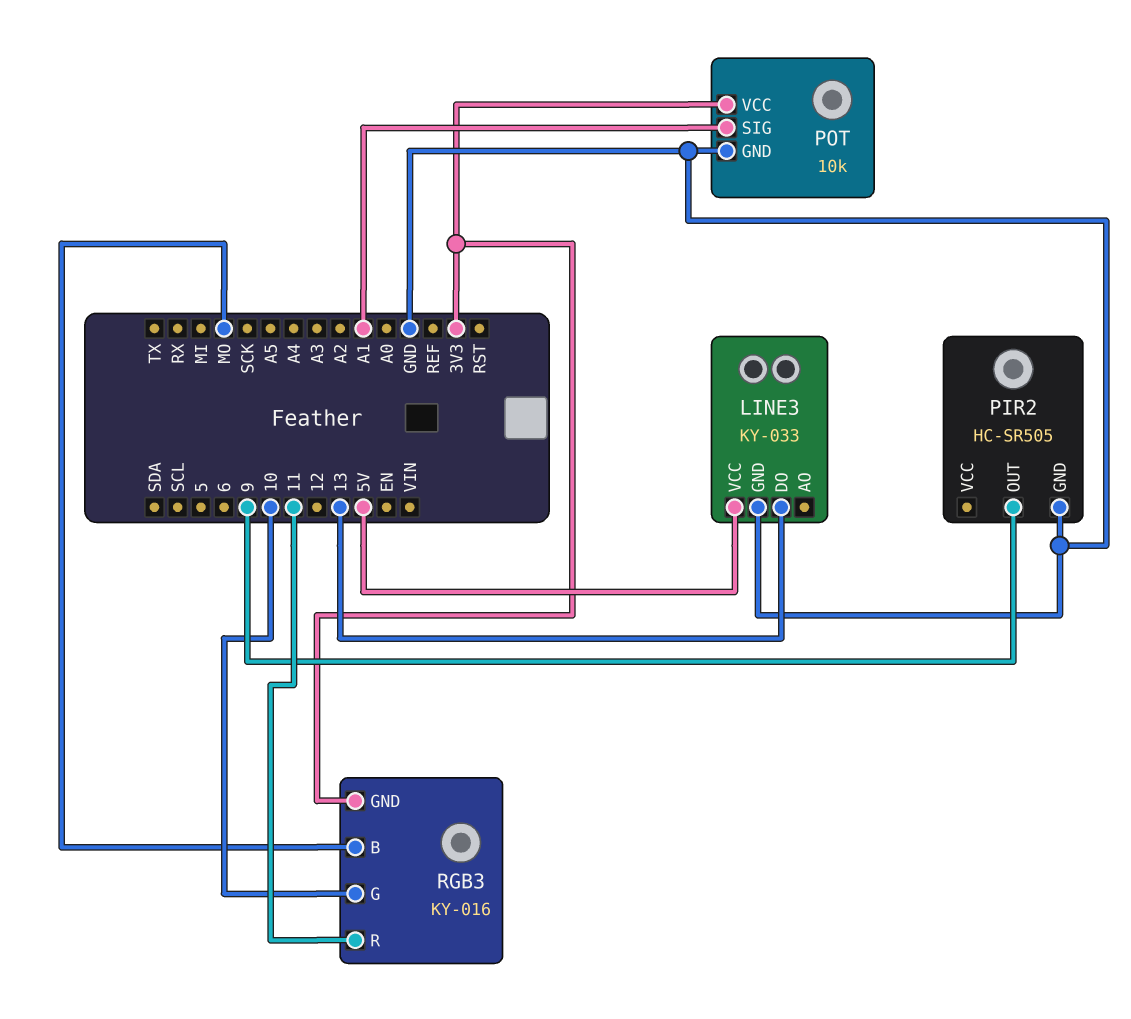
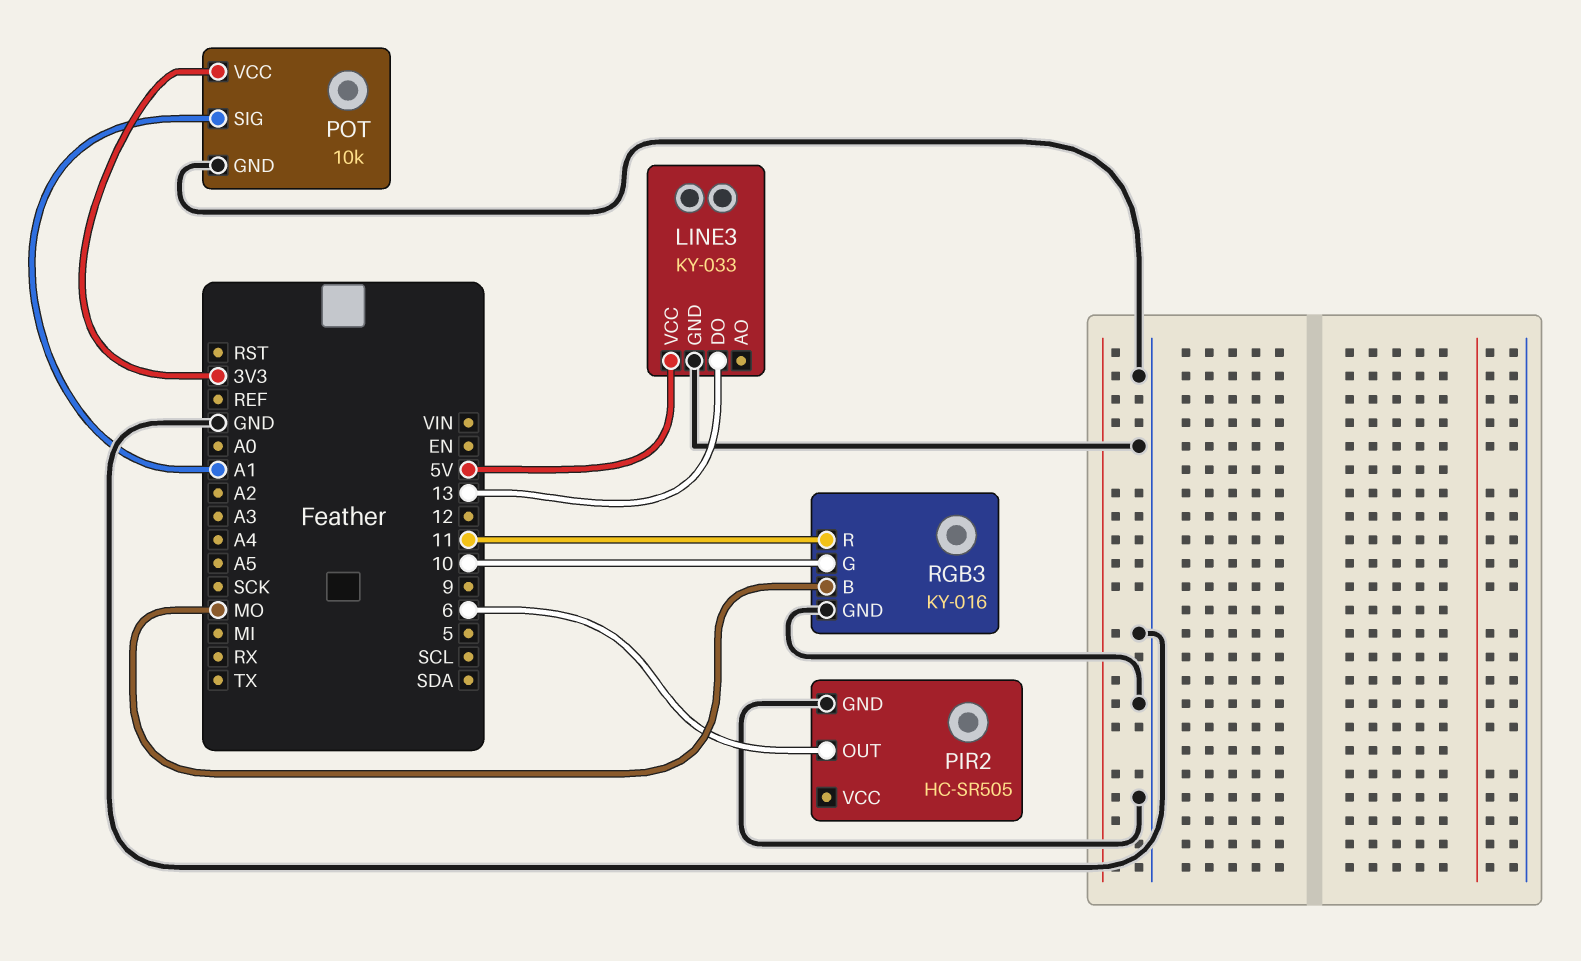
PIR2 pin OUT: 9 -> 6
RGB3 pin GND: 3V3 -> GND

